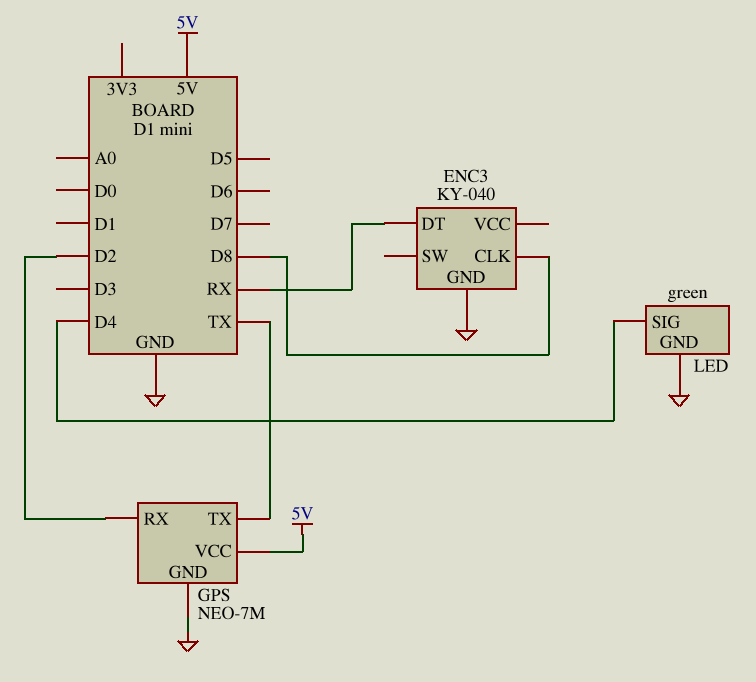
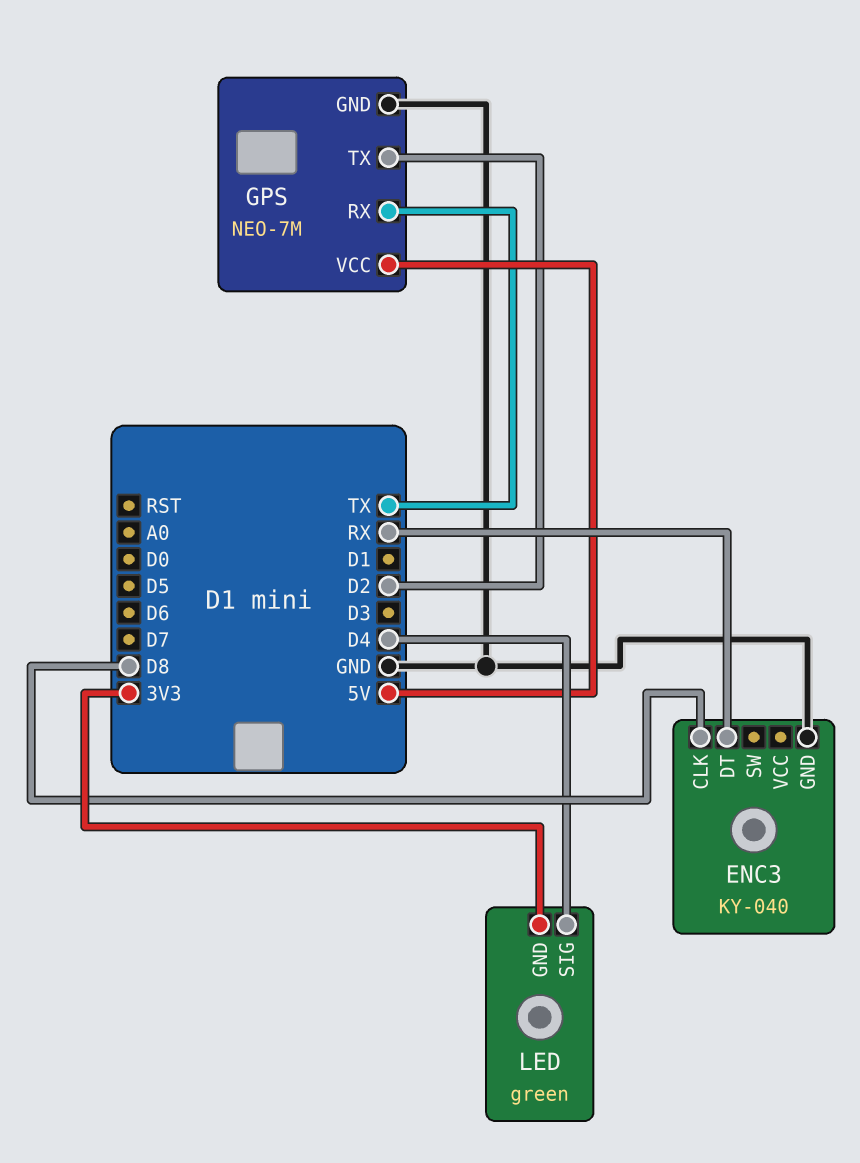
GPS pin RX: D2 -> TX
GPS pin TX: TX -> D2
LED pin GND: GND -> 3V3

